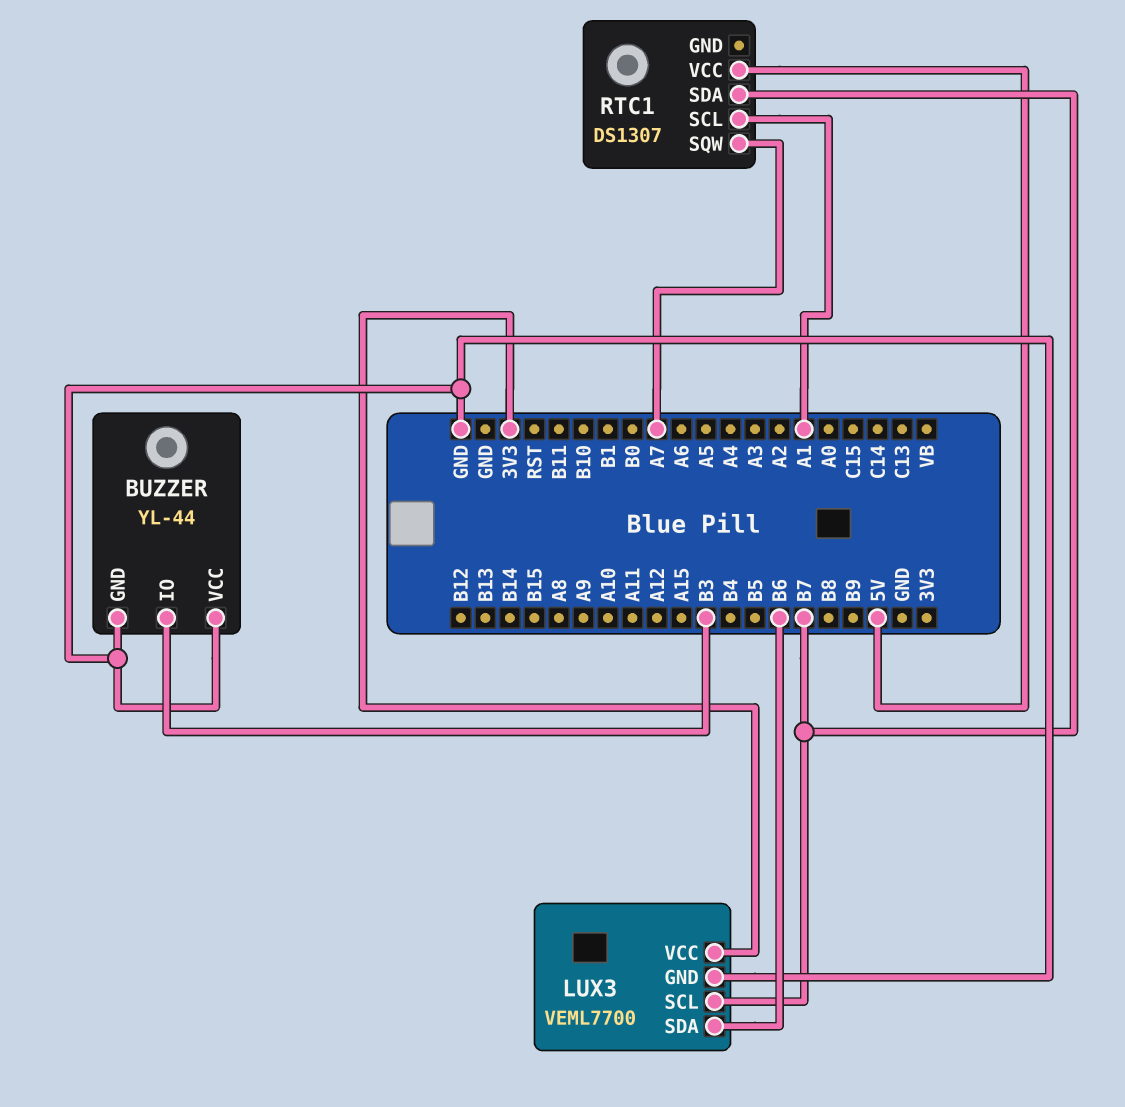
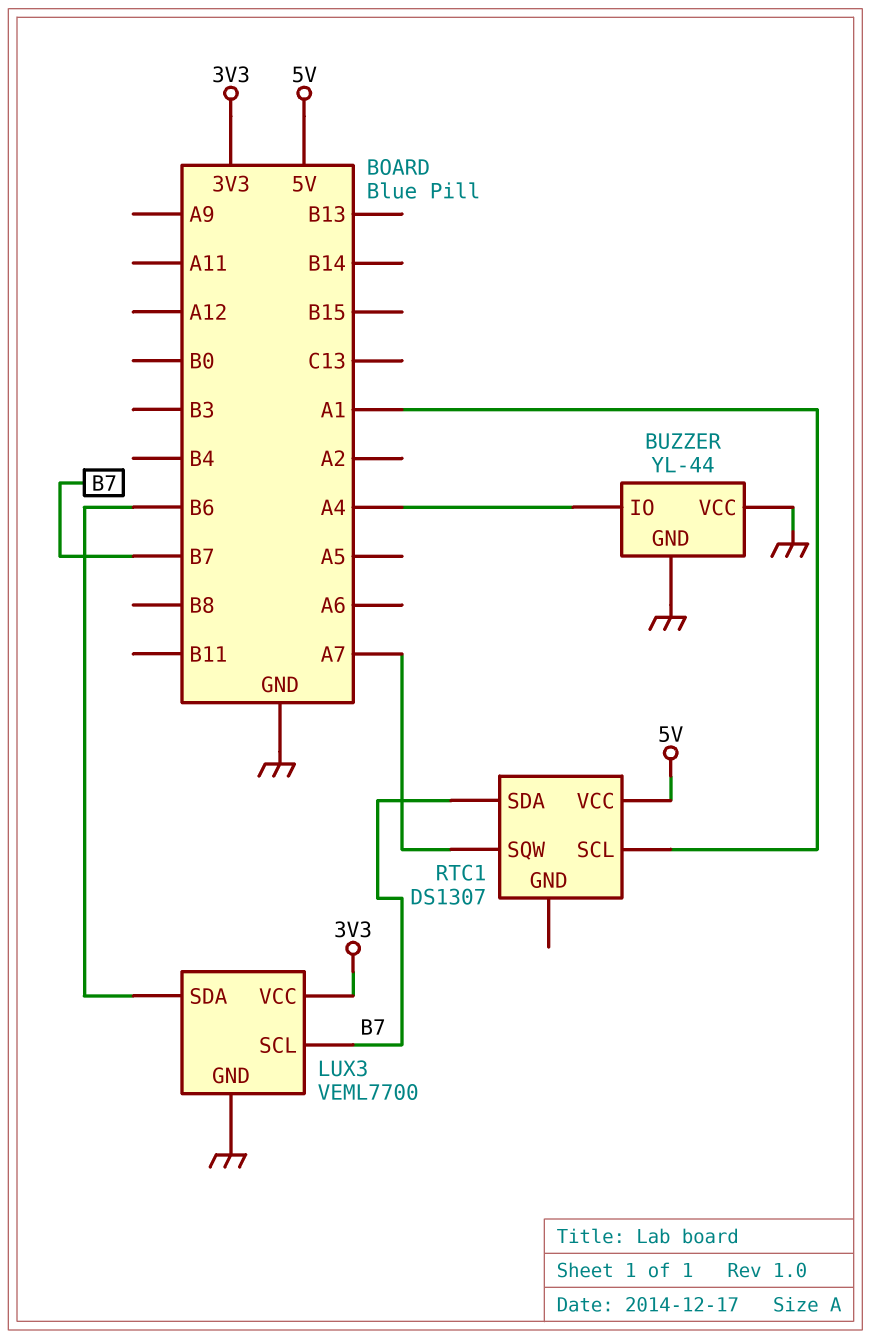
BUZZER pin IO: B3 -> A4

